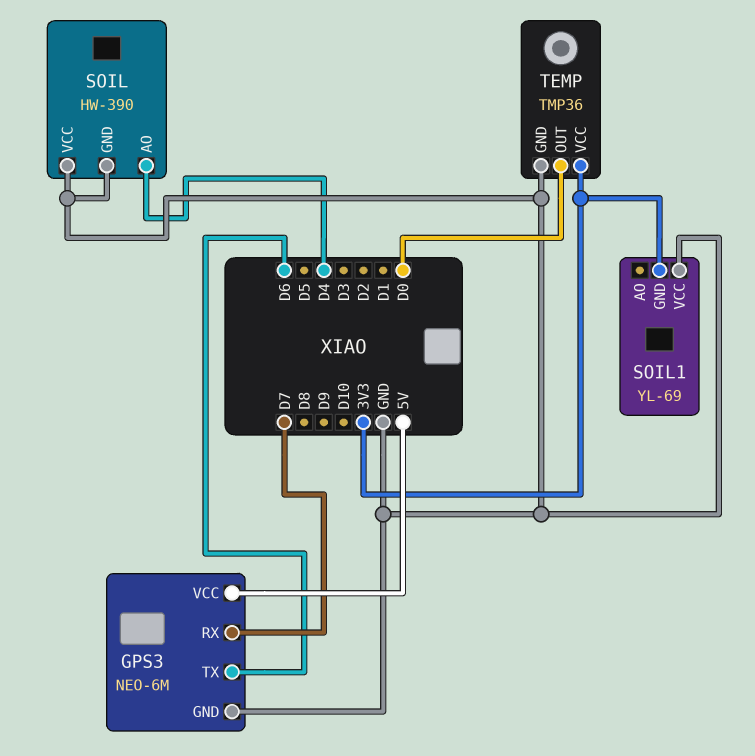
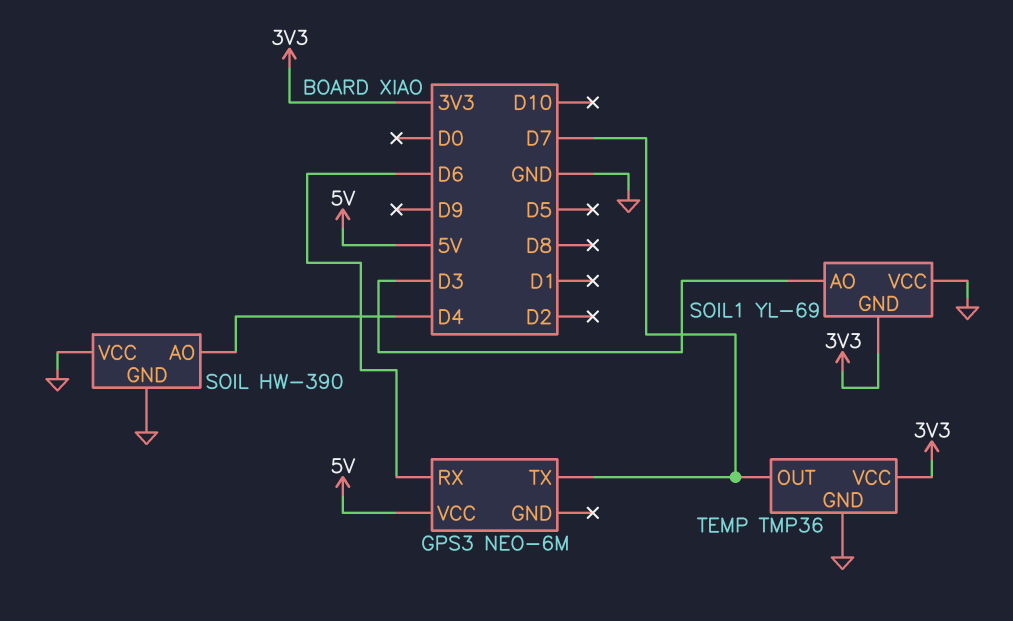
GPS3 pin GND: GND -> none
GPS3 pin RX: D7 -> D6
GPS3 pin TX: D6 -> D7
SOIL1 pin AO: none -> D3
TEMP pin OUT: D0 -> D7

